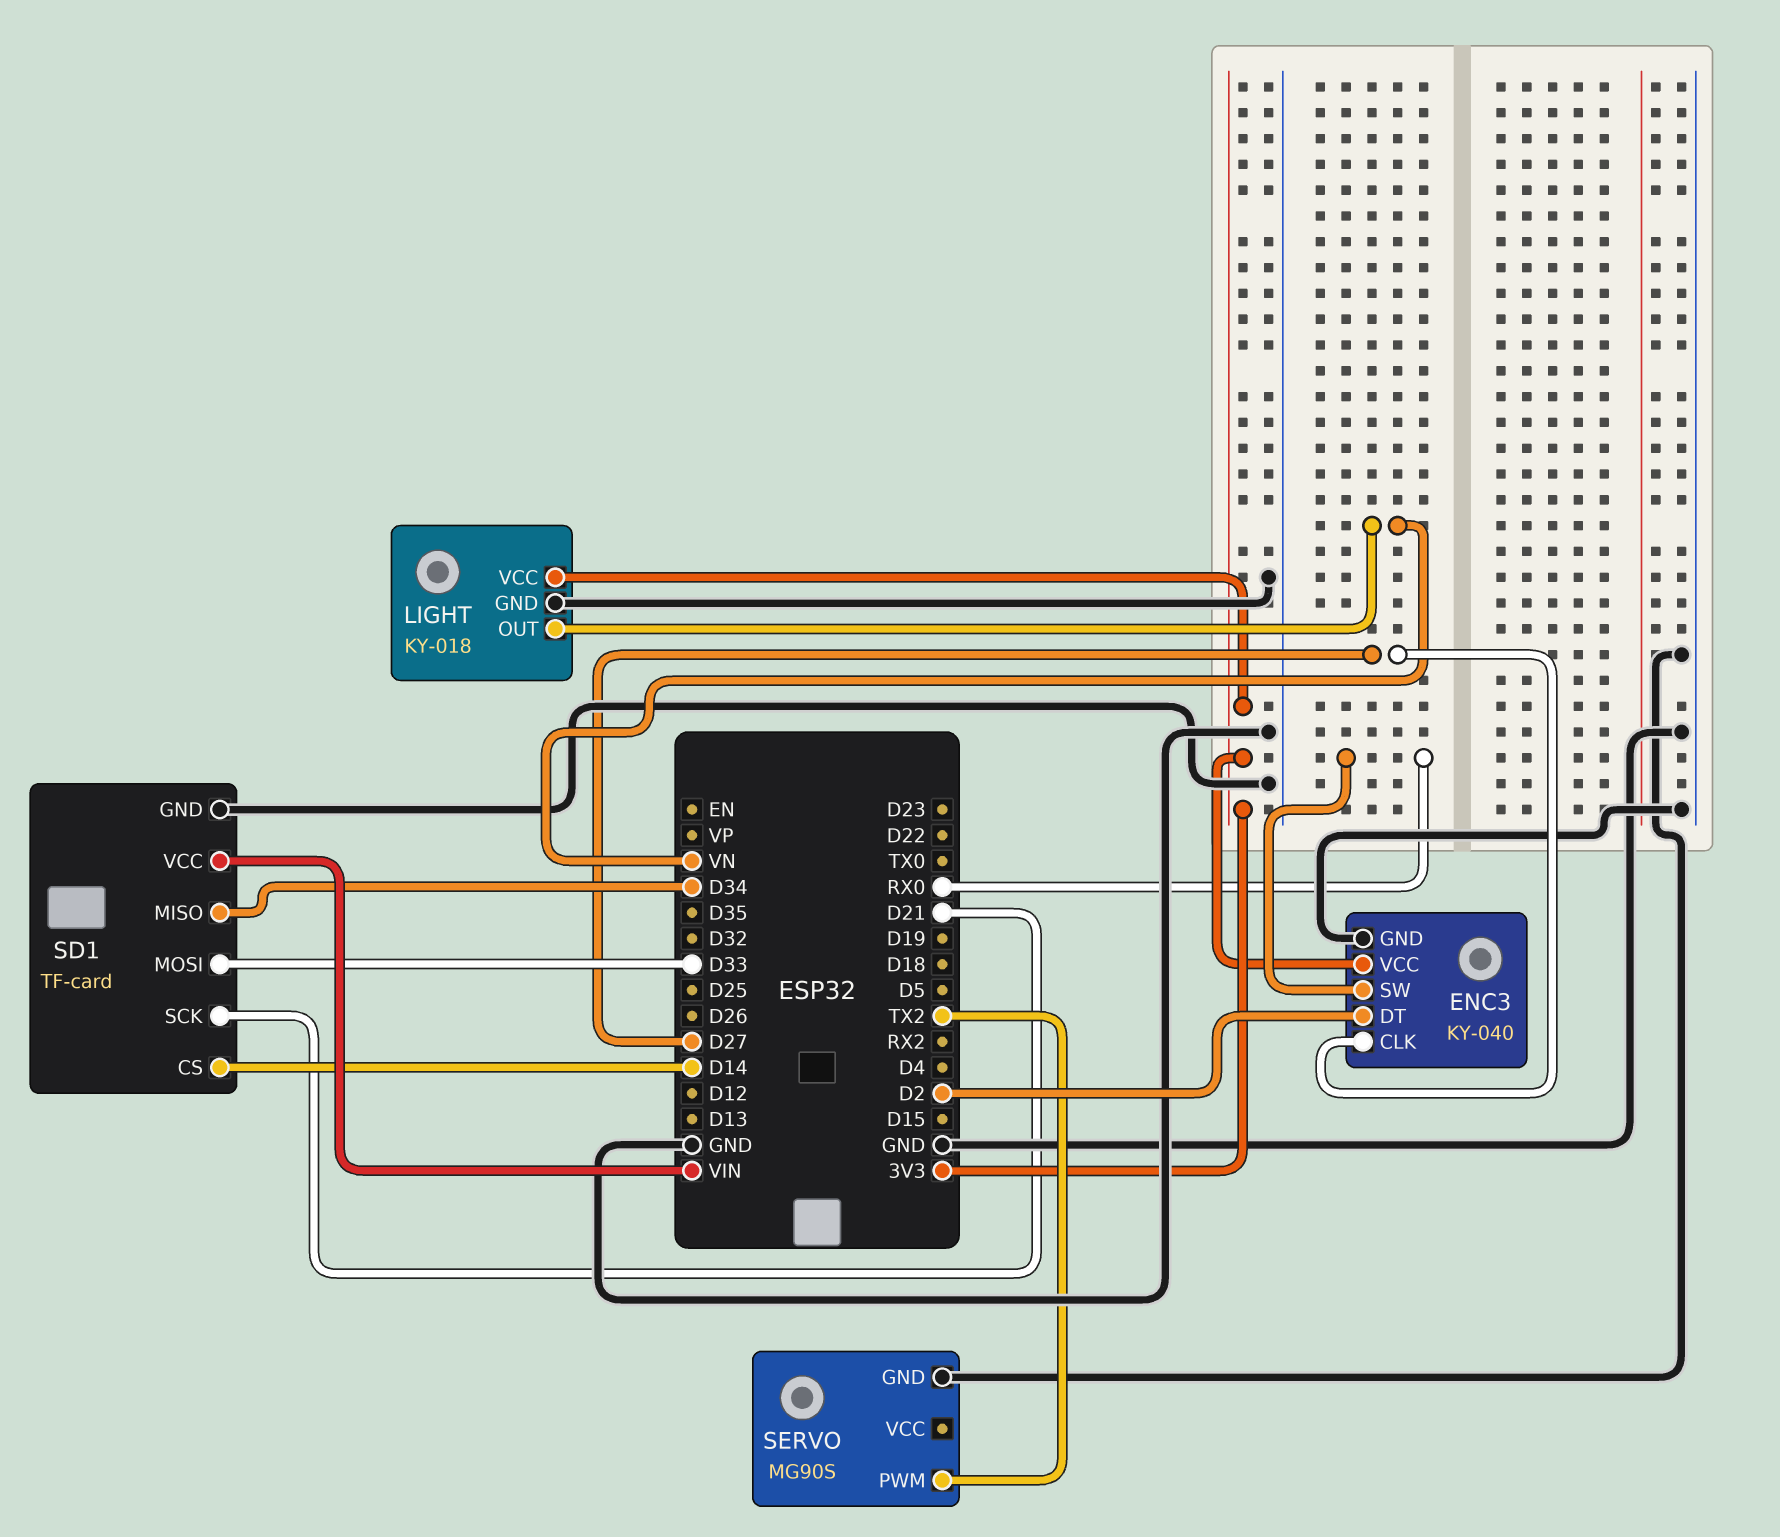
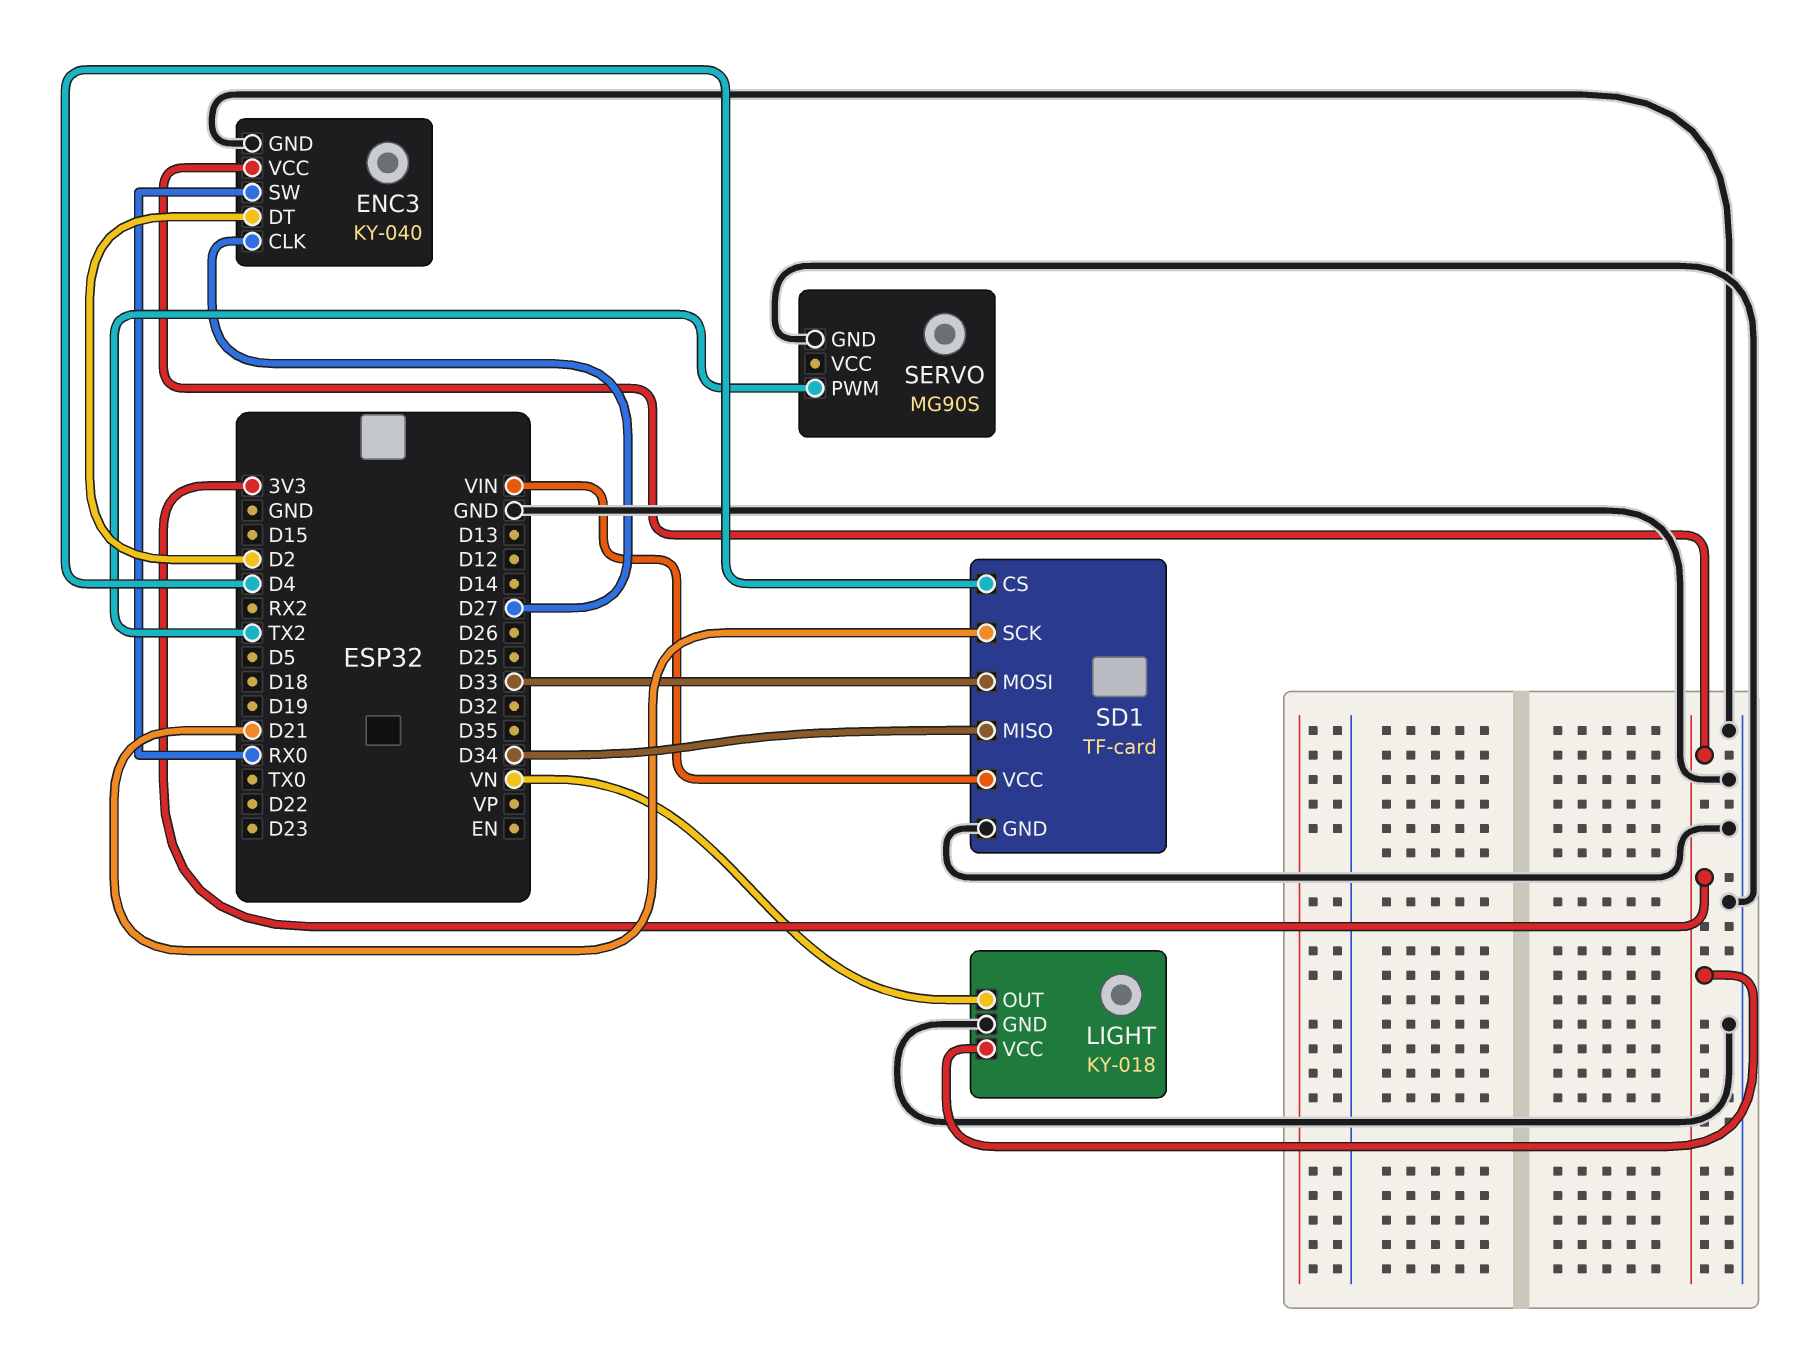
SD1 pin CS: D14 -> D4

